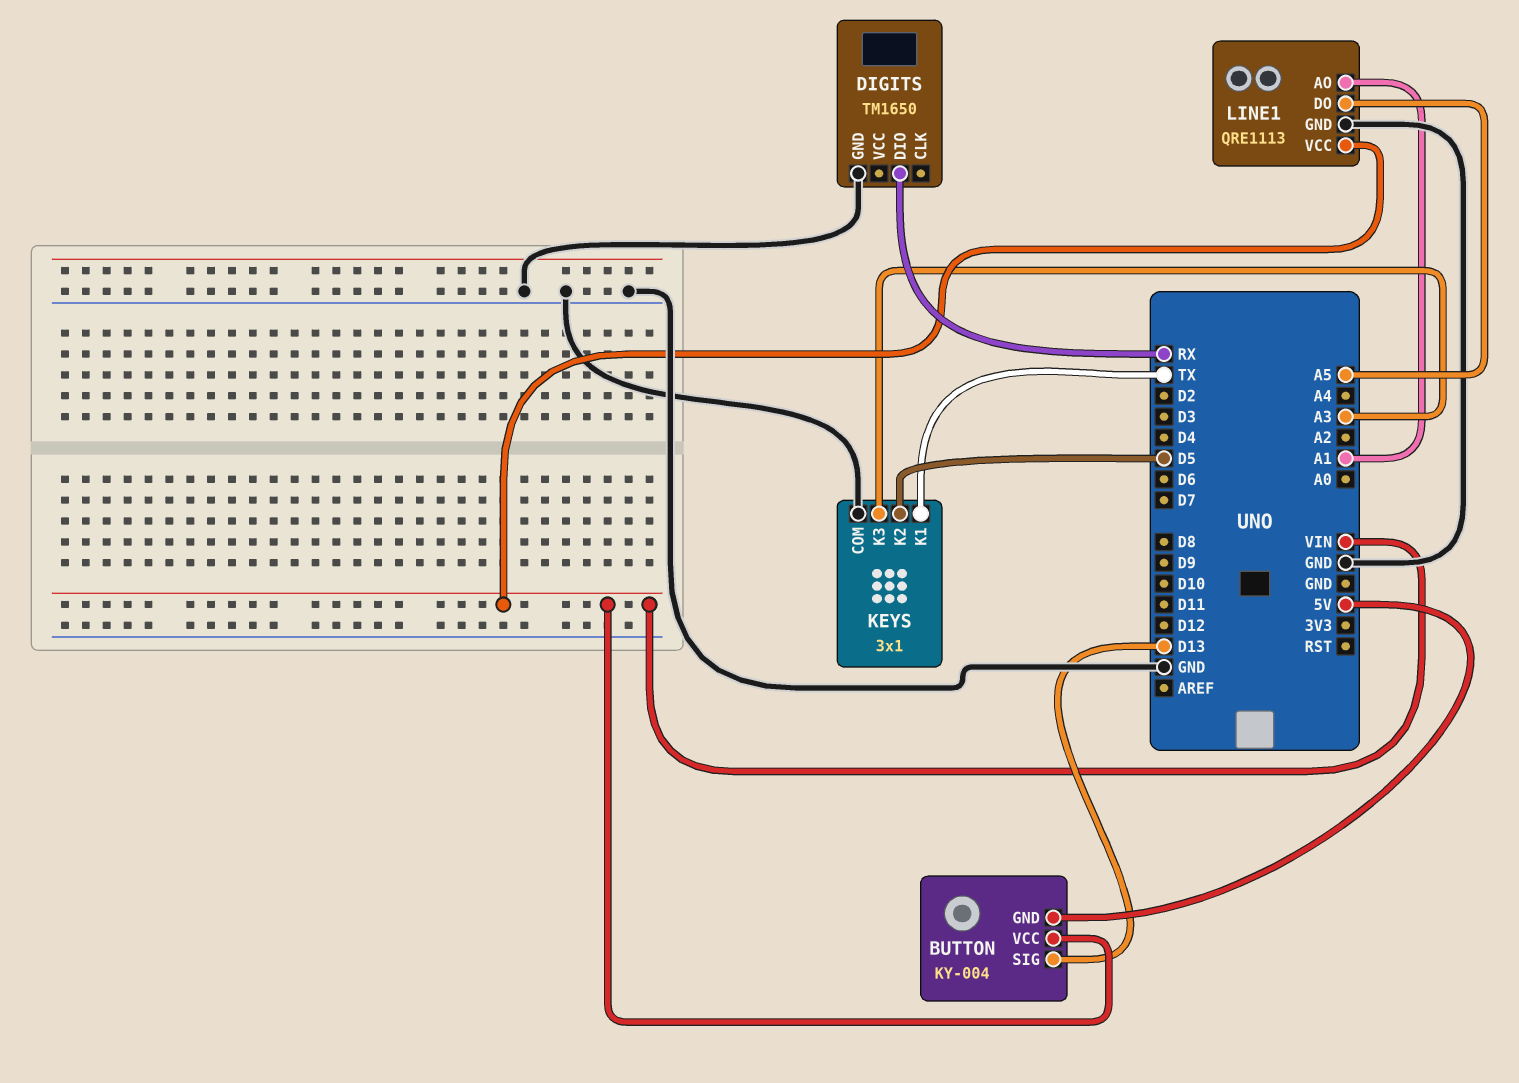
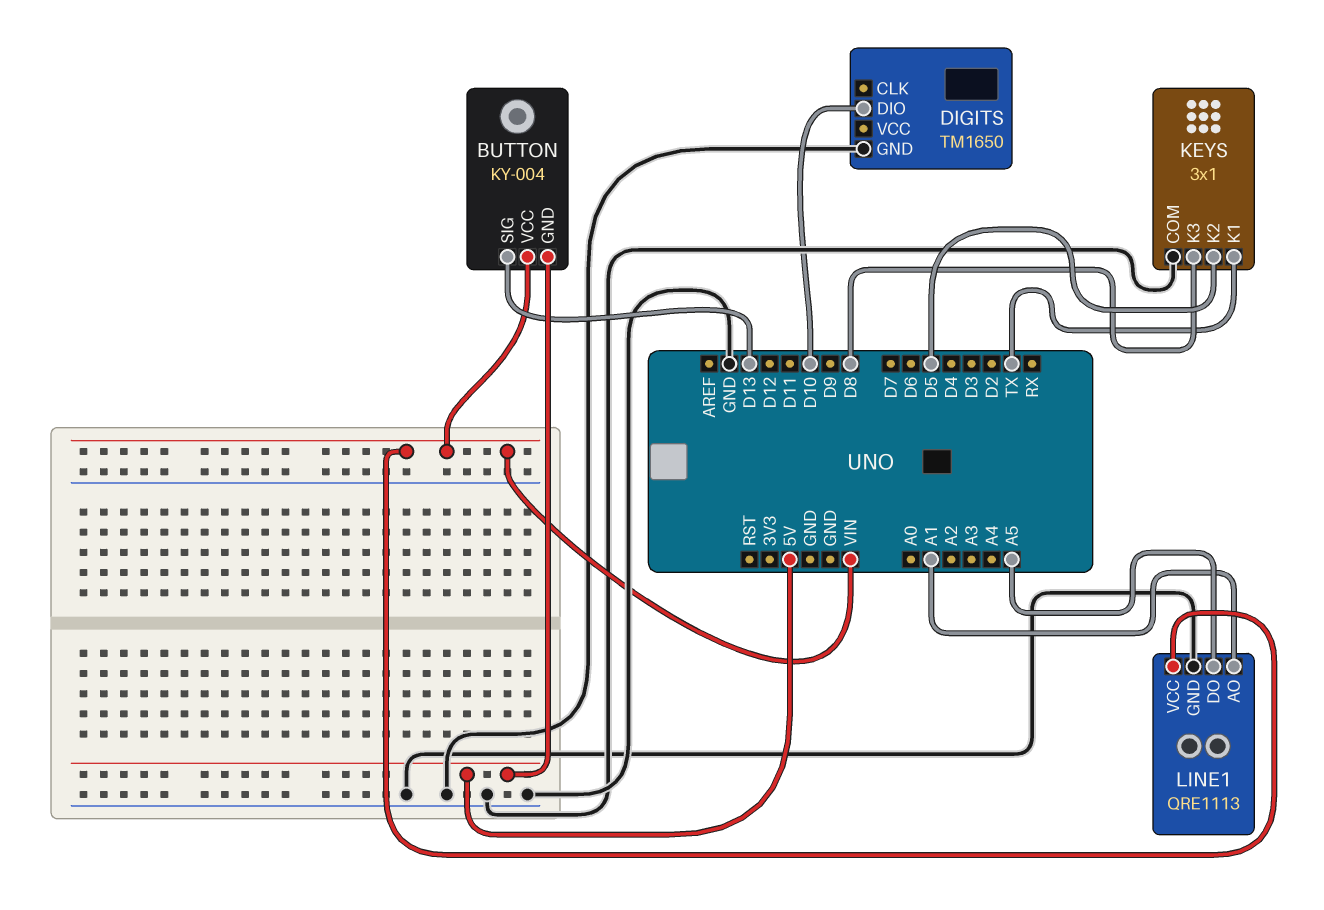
DIGITS pin DIO: RX -> D10
KEYS pin K3: A3 -> D8

